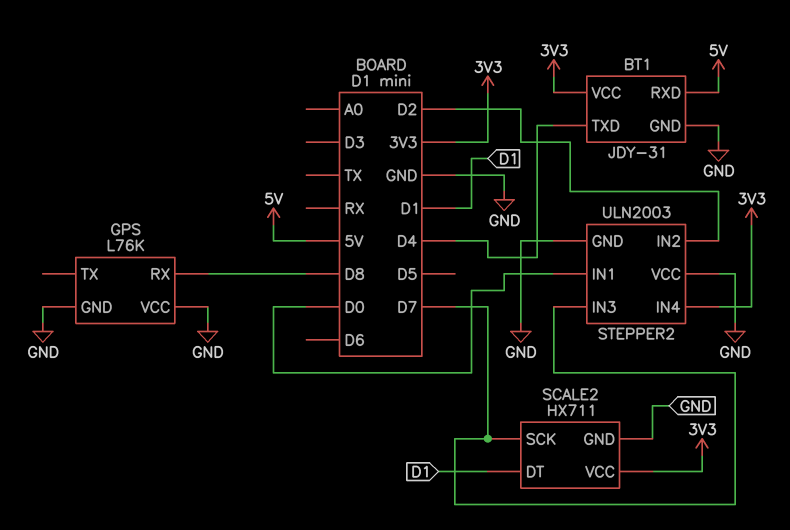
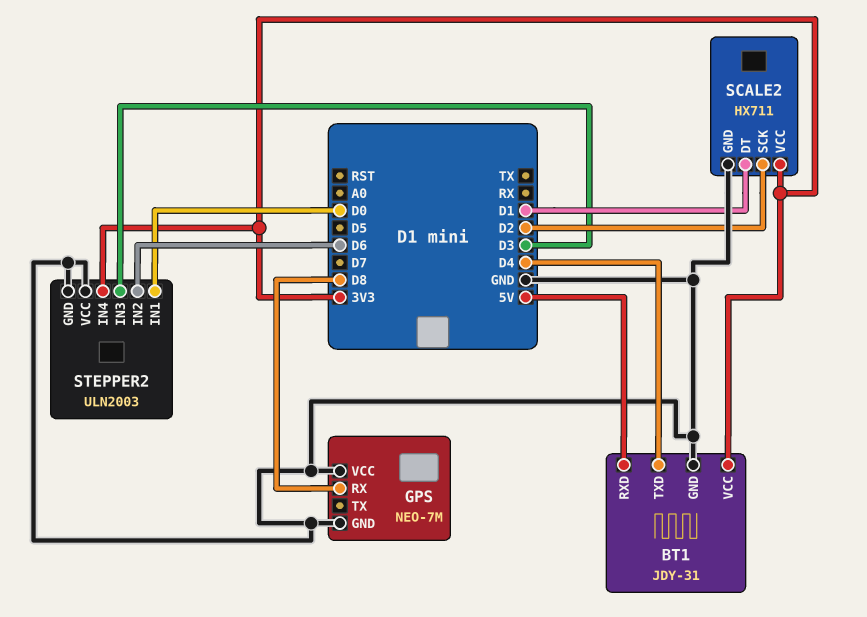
GPS: L76K -> NEO-7M
SCALE2 pin SCK: D7 -> D2
STEPPER2 pin IN2: D2 -> D6
STEPPER2 pin IN3: D7 -> D3

